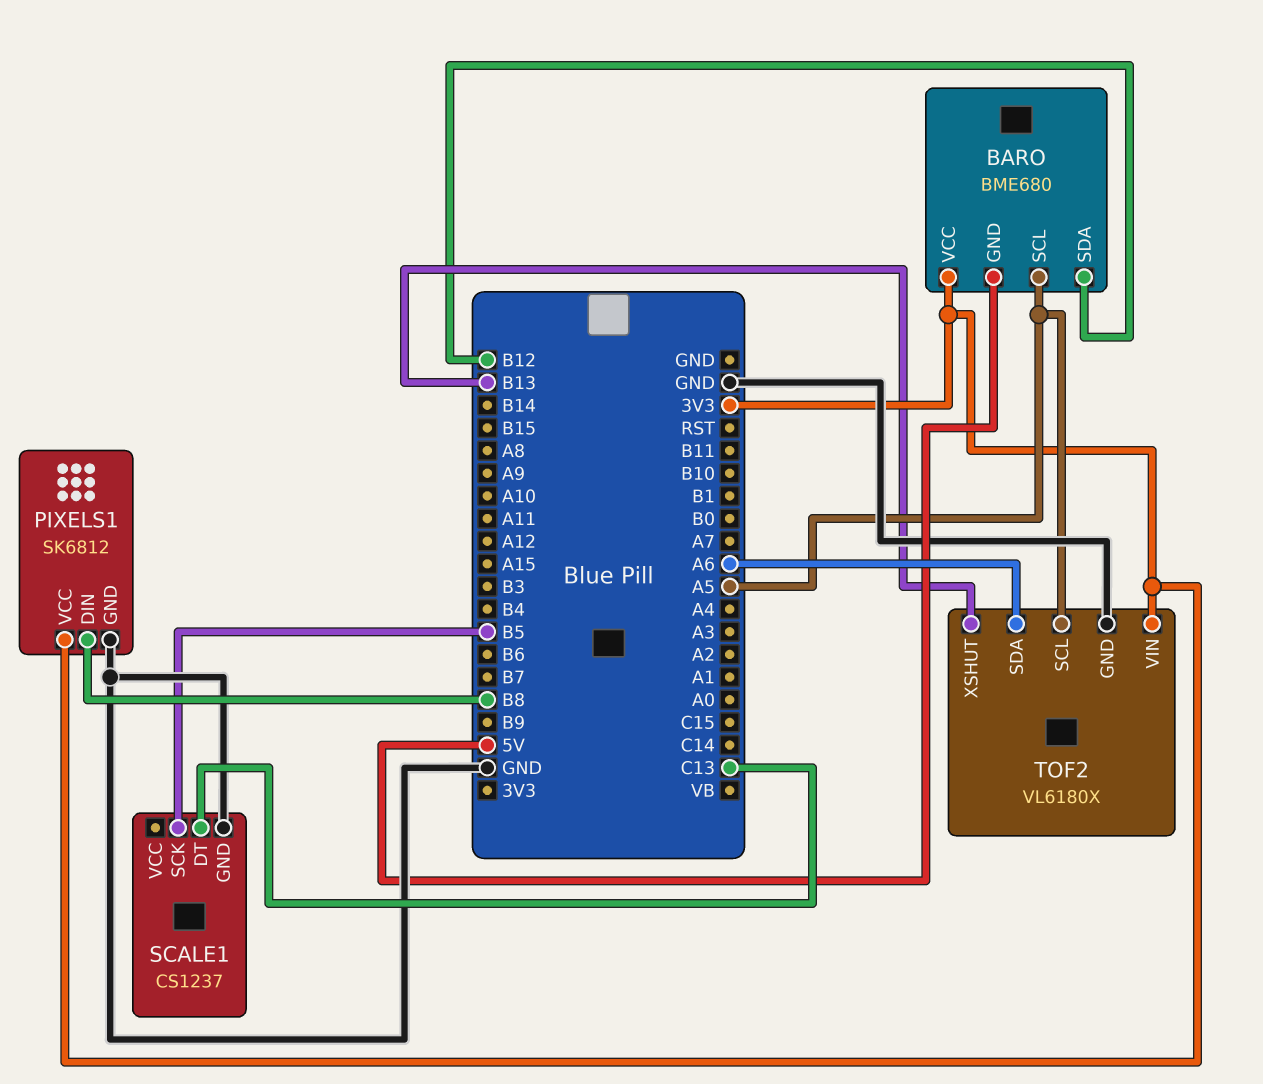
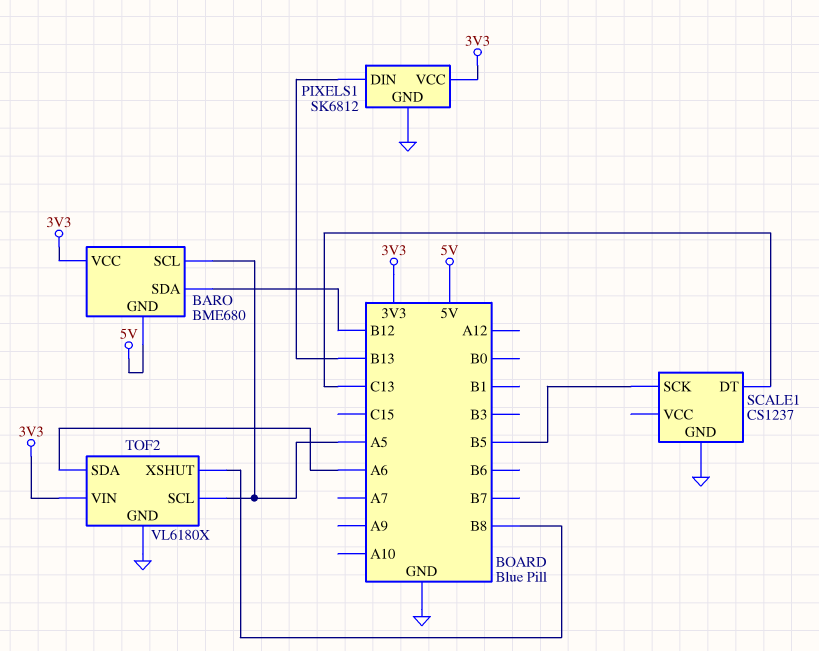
PIXELS1 pin DIN: B8 -> B13
TOF2 pin XSHUT: B13 -> B8

